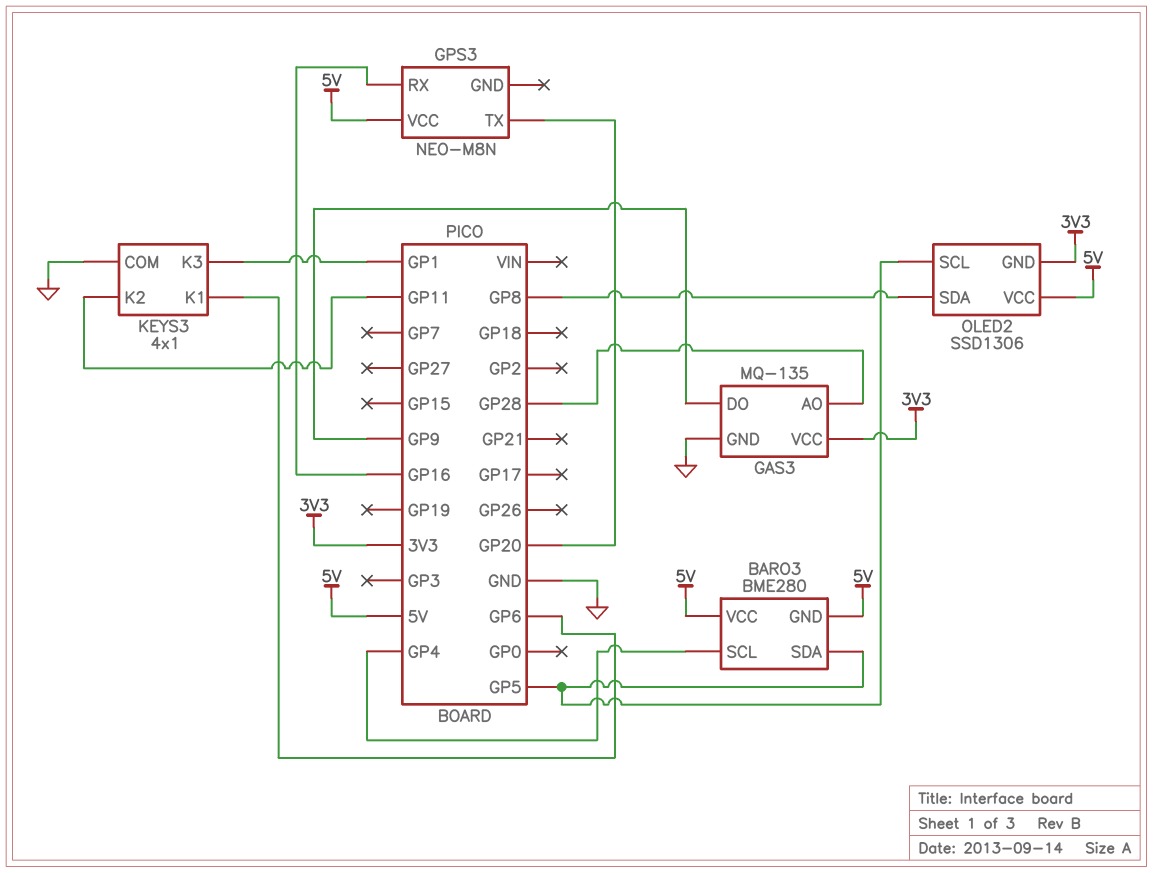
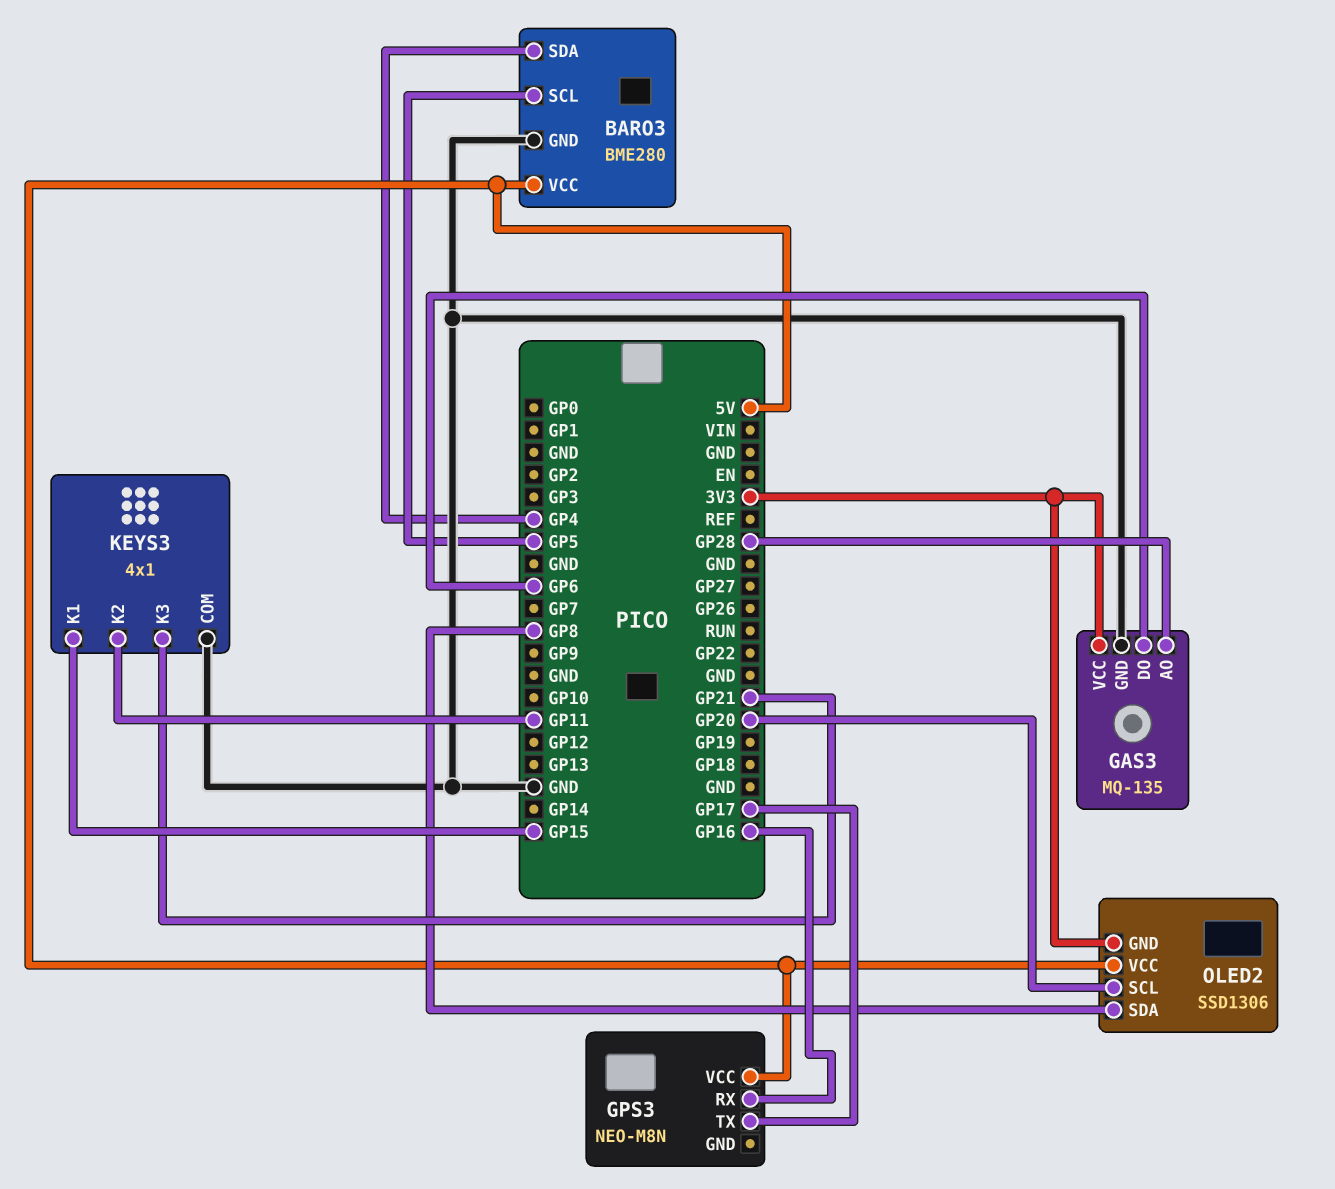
BARO3 pin GND: 5V -> GND
BARO3 pin SCL: GP4 -> GP5
BARO3 pin SDA: GP5 -> GP4
GAS3 pin DO: GP9 -> GP6
GPS3 pin TX: GP20 -> GP17
KEYS3 pin K1: GP6 -> GP15
KEYS3 pin K3: GP1 -> GP21
OLED2 pin SCL: GP5 -> GP20

